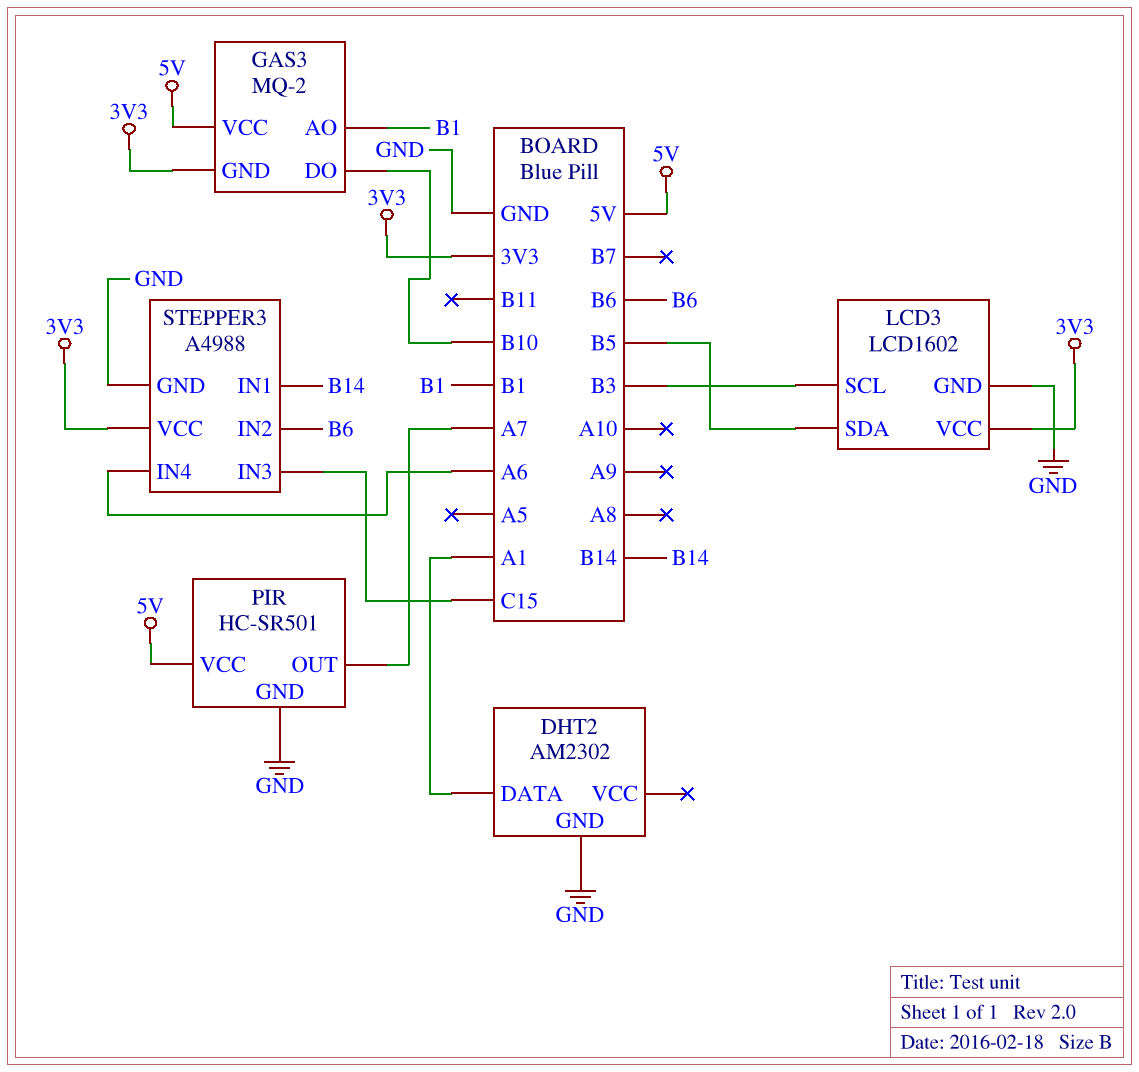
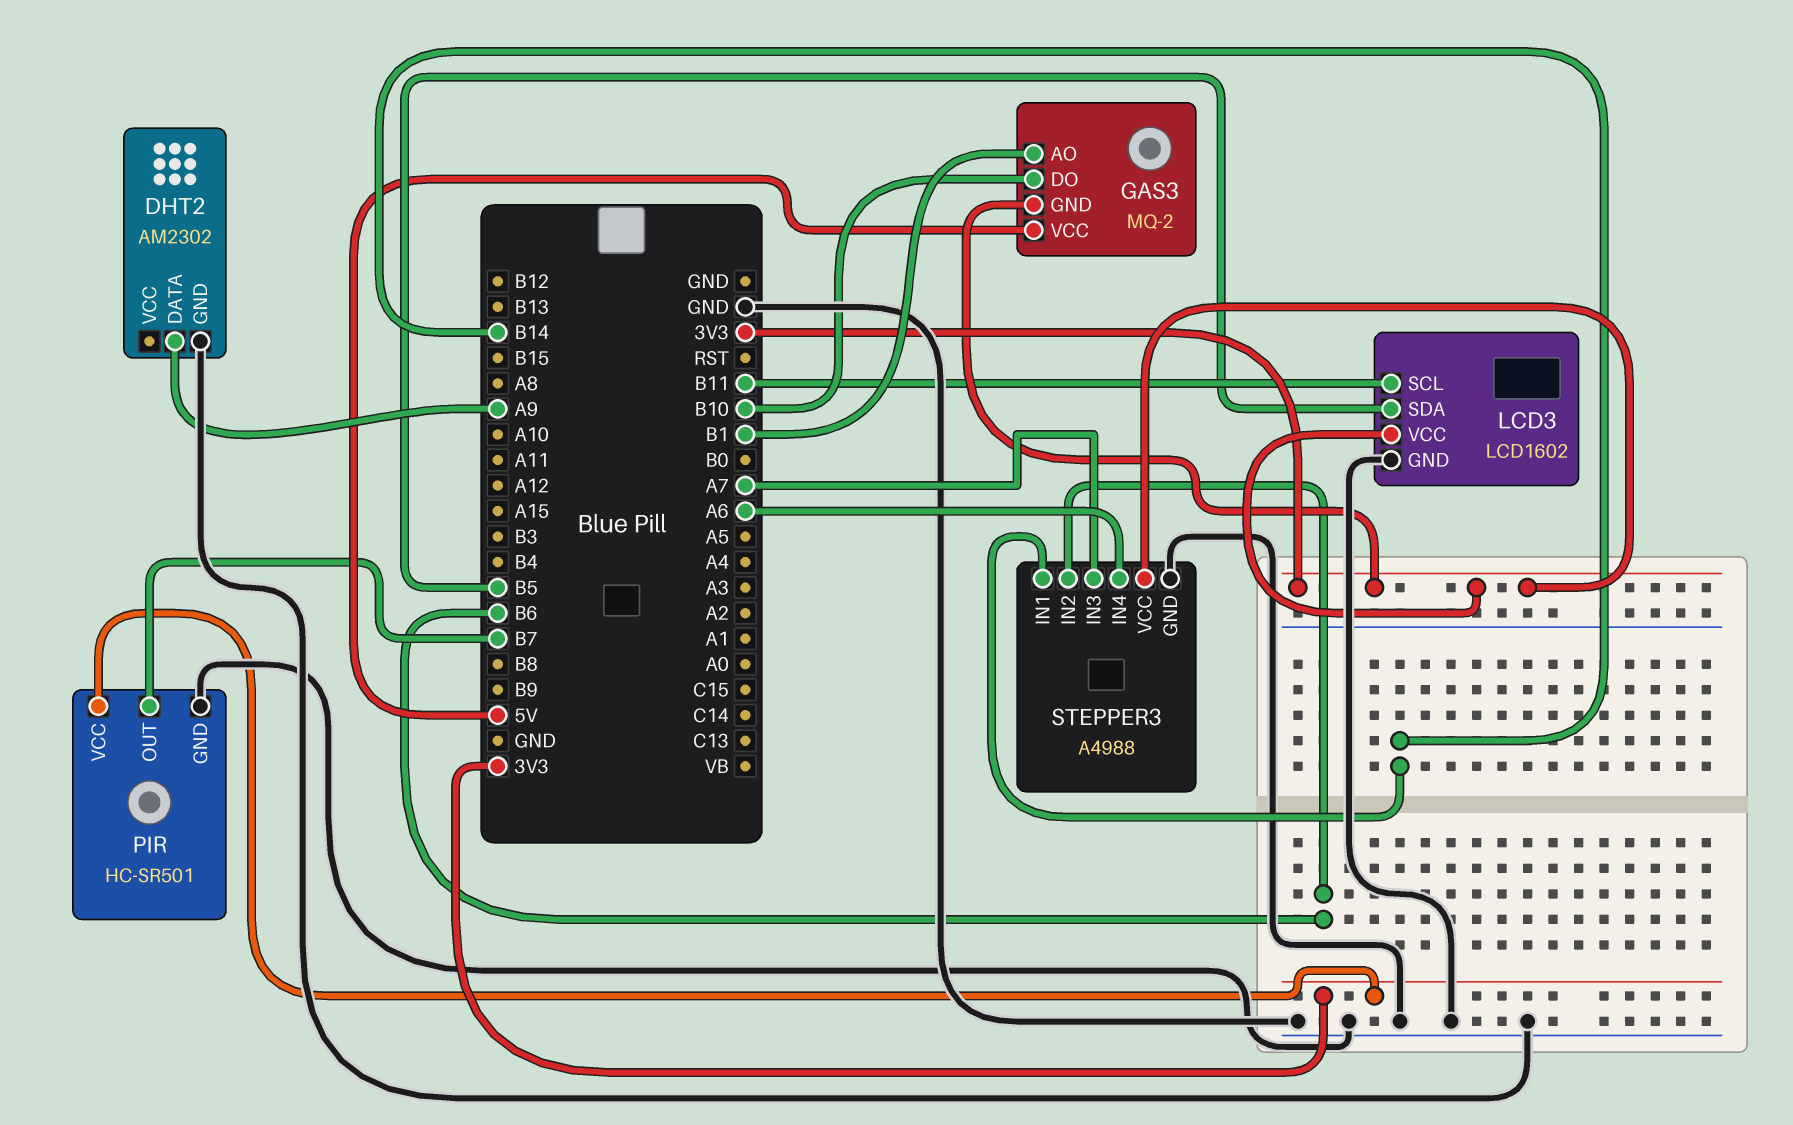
DHT2 pin DATA: A1 -> A9
LCD3 pin SCL: B3 -> B11
PIR pin OUT: A7 -> B7
PIR pin VCC: 5V -> 3V3
STEPPER3 pin IN3: C15 -> A7

